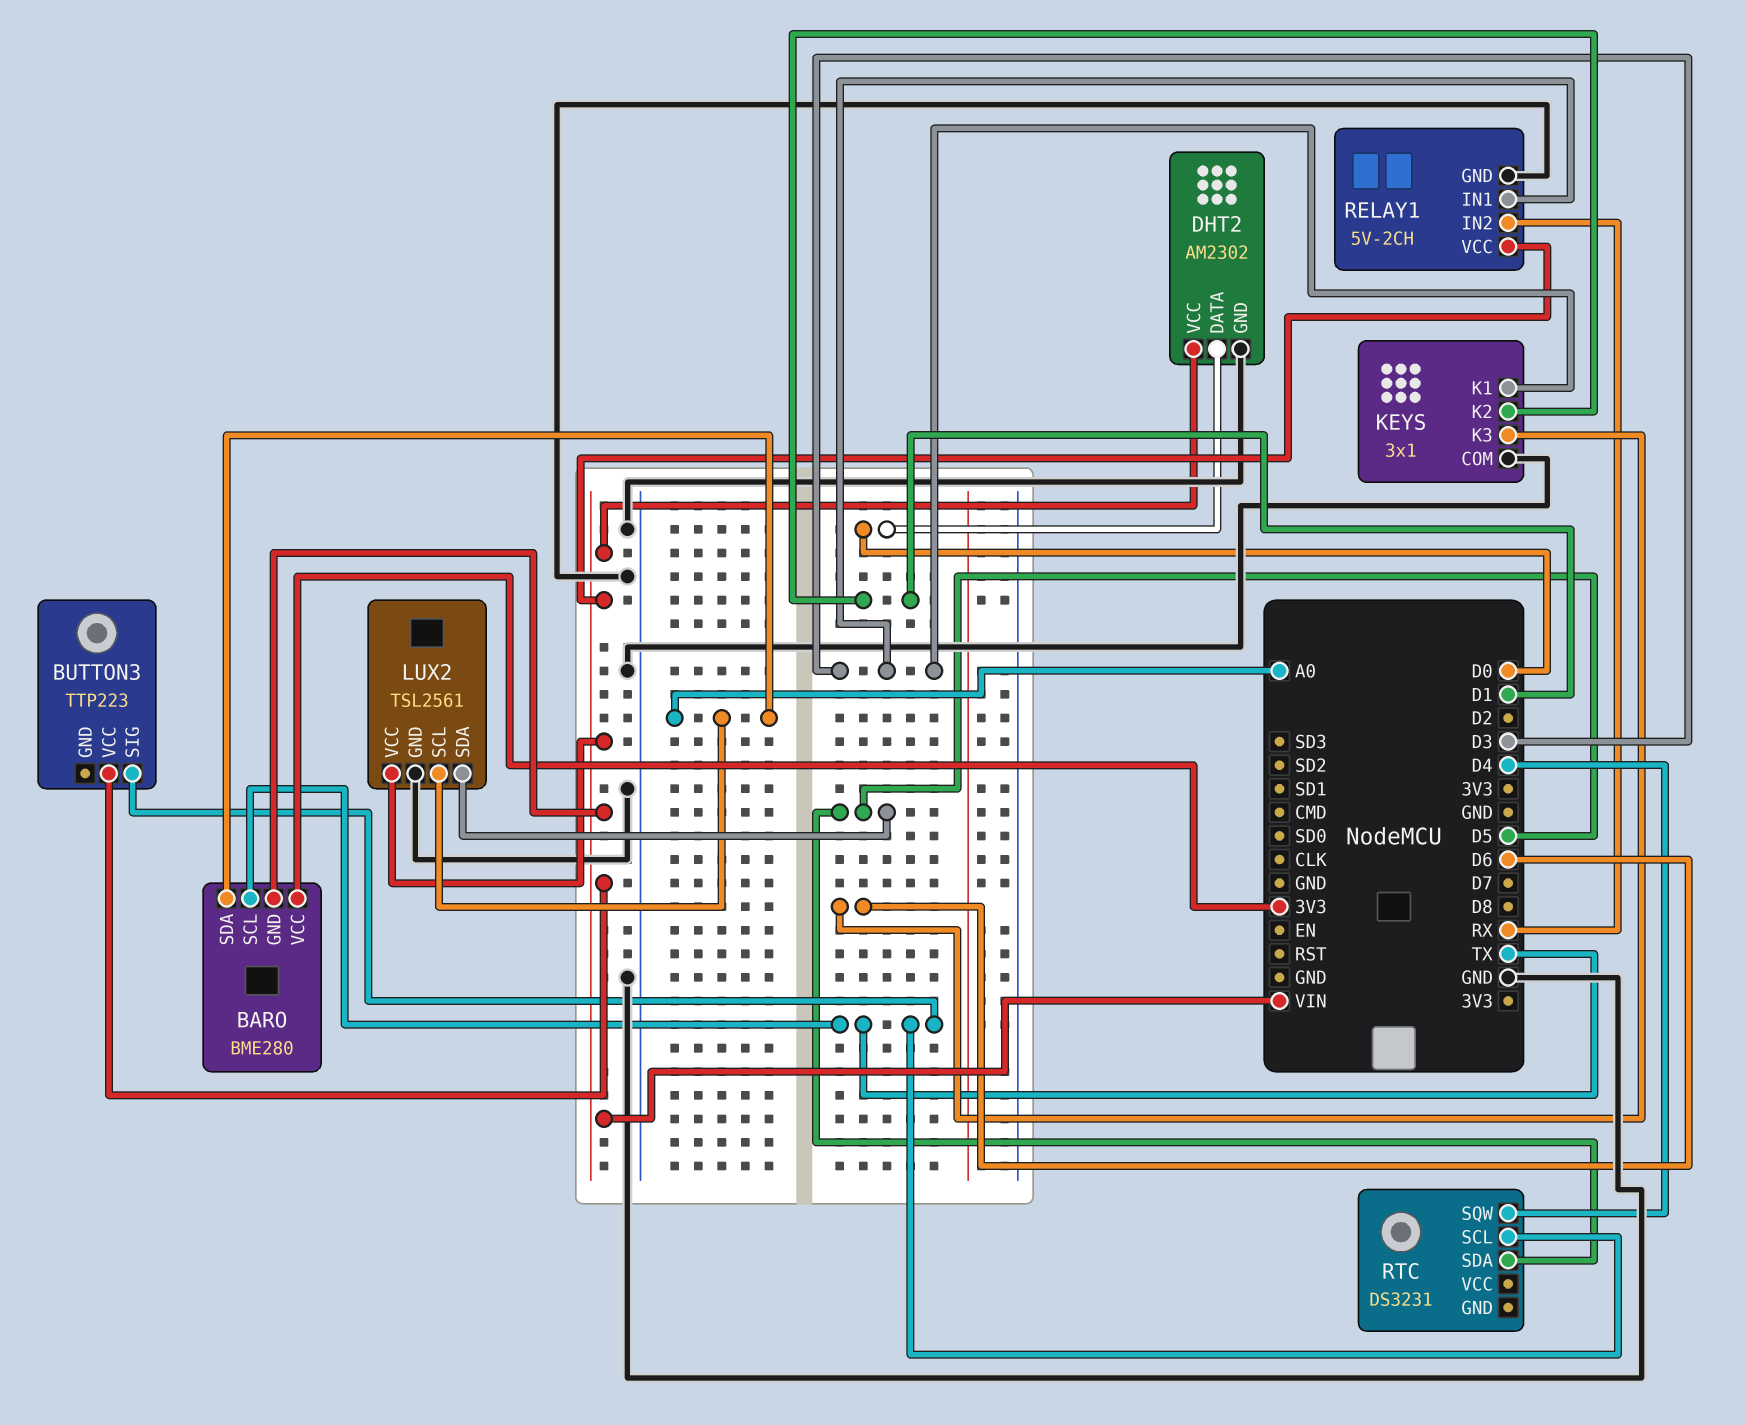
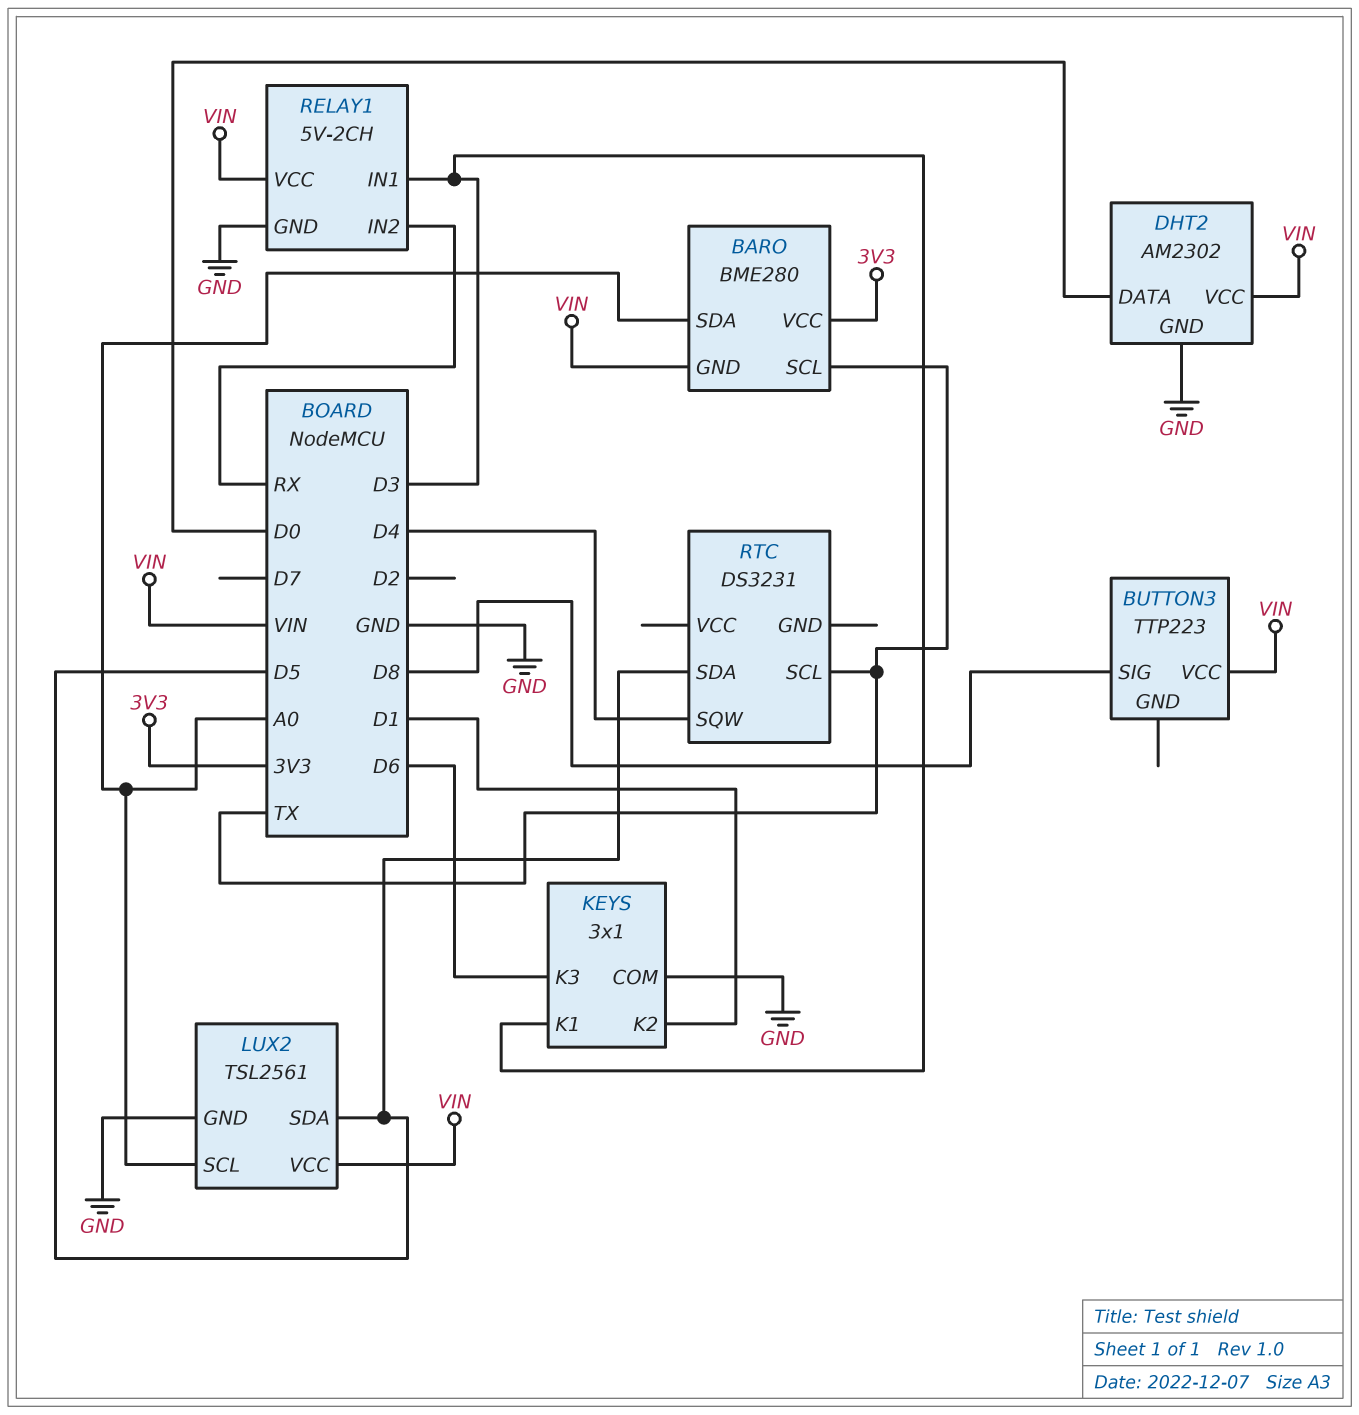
BUTTON3 pin SIG: TX -> D8

